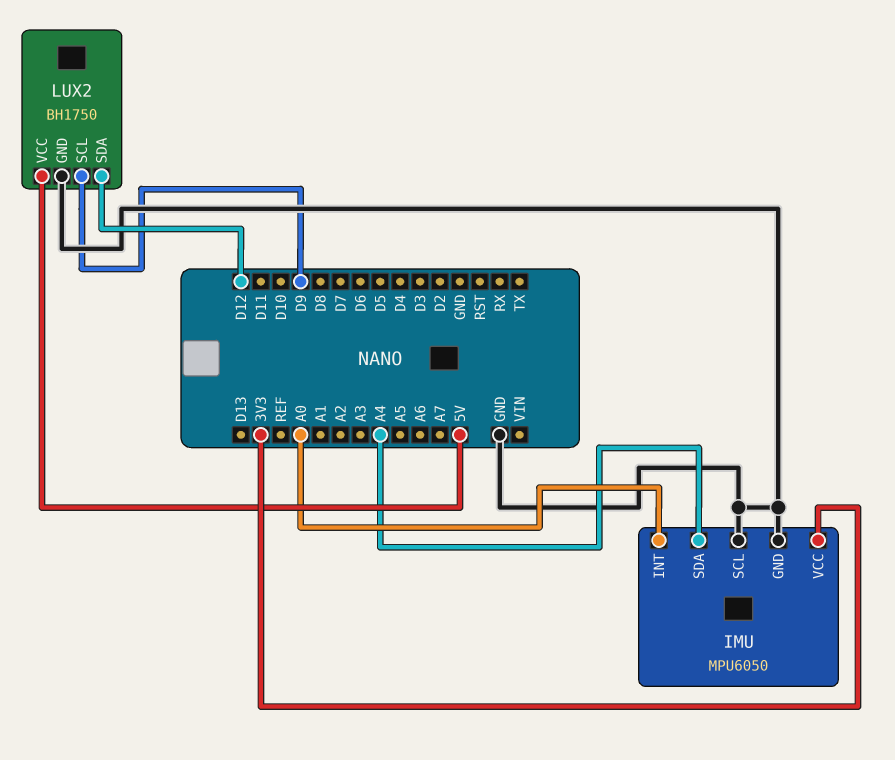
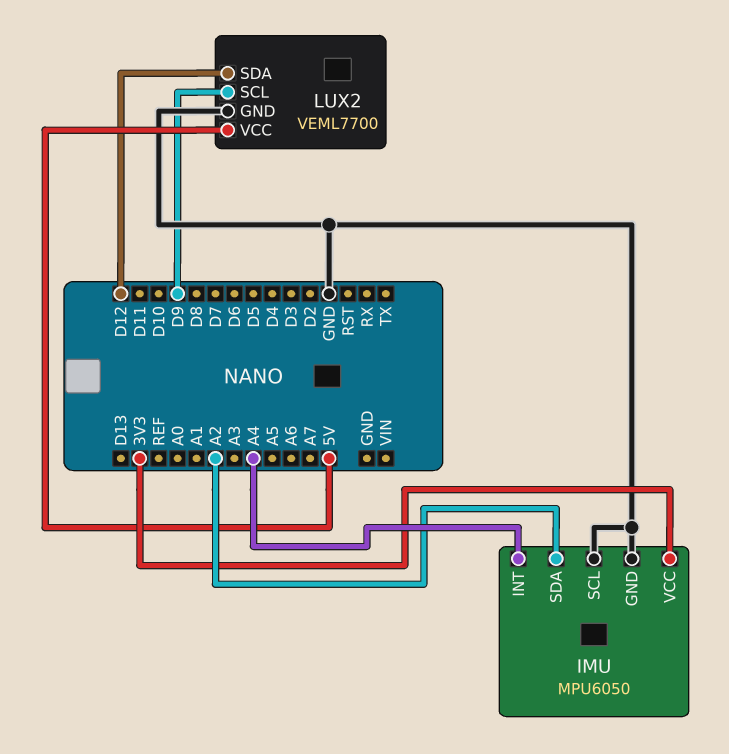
IMU pin INT: A0 -> A4
IMU pin SDA: A4 -> A2
LUX2: BH1750 -> VEML7700

